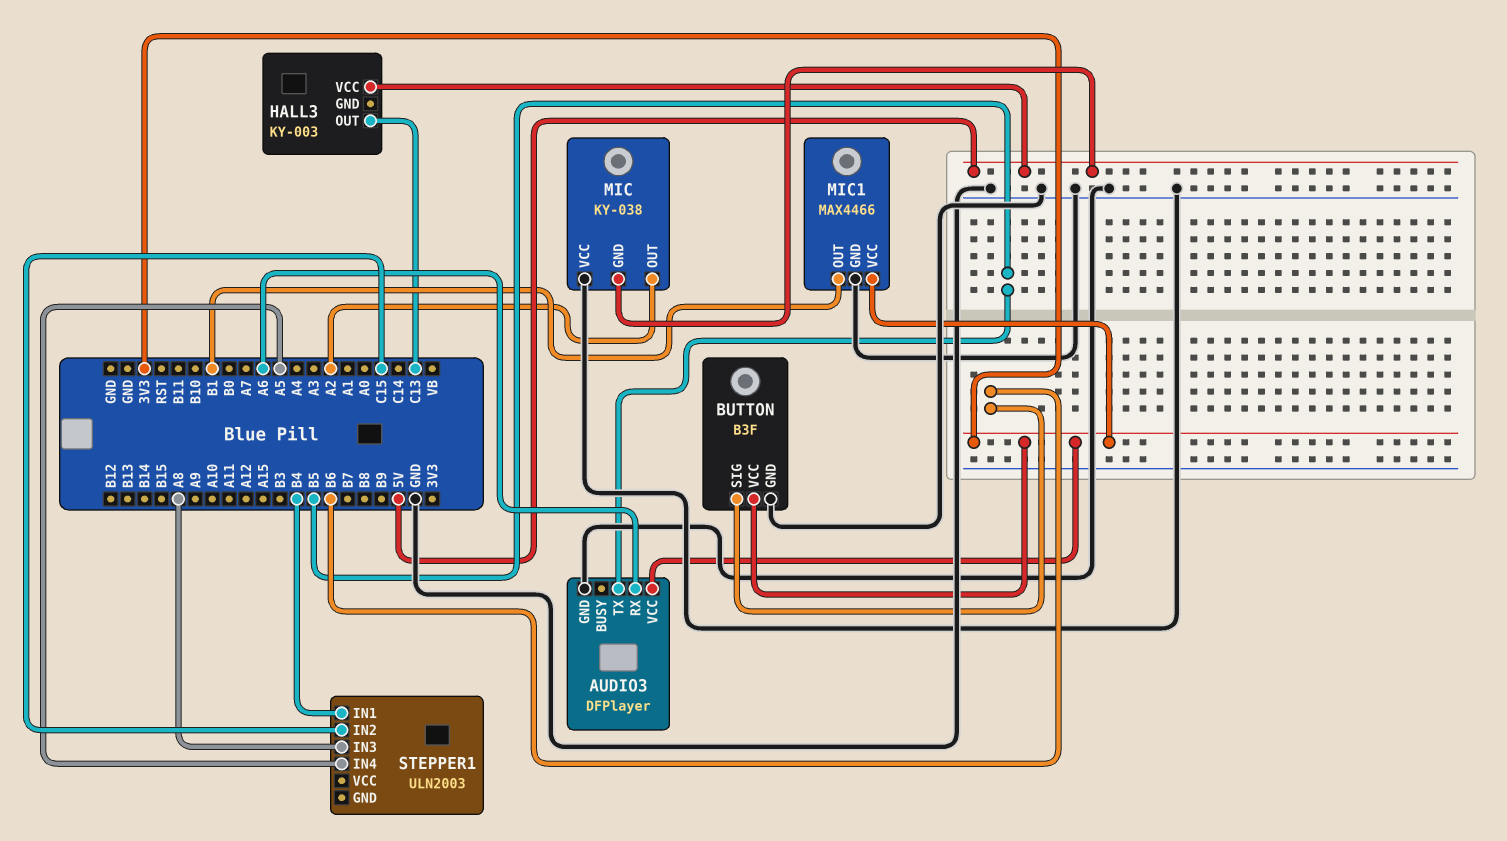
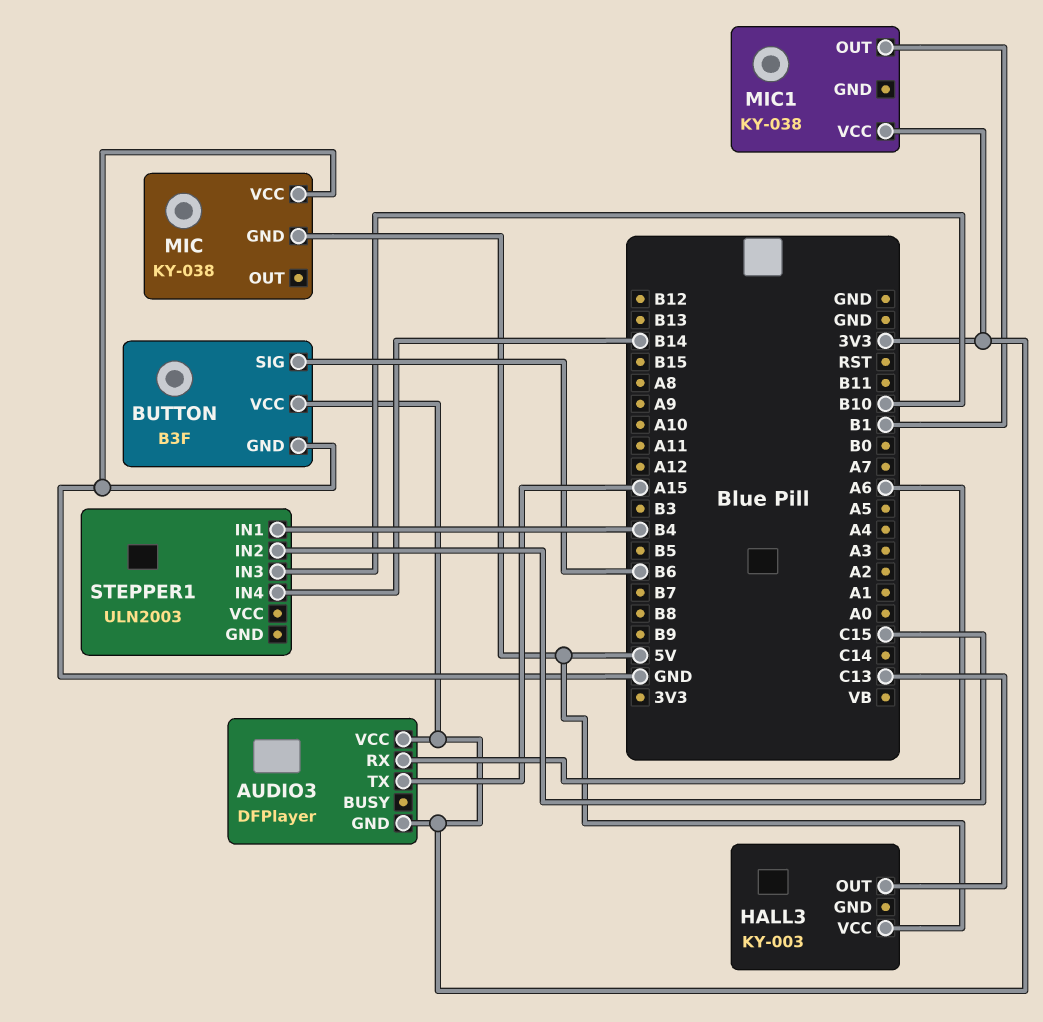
AUDIO3 pin GND: GND -> 3V3
AUDIO3 pin TX: B5 -> A15
MIC pin OUT: A2 -> none
MIC1: MAX4466 -> KY-038
MIC1 pin GND: GND -> none
STEPPER1 pin IN3: A8 -> B10
STEPPER1 pin IN4: A5 -> B14

